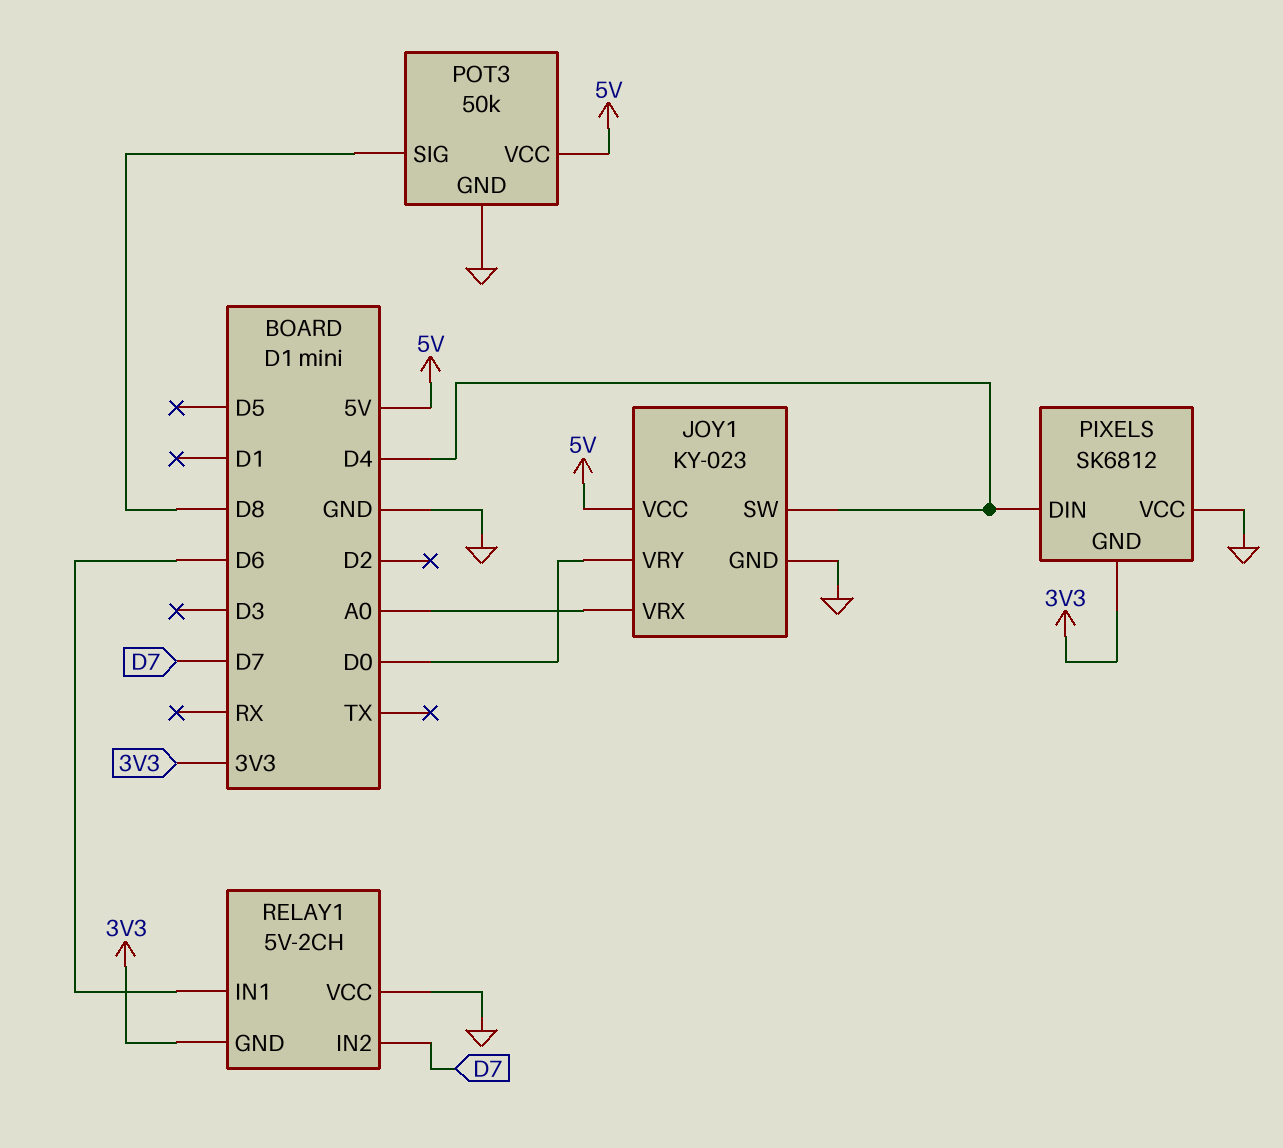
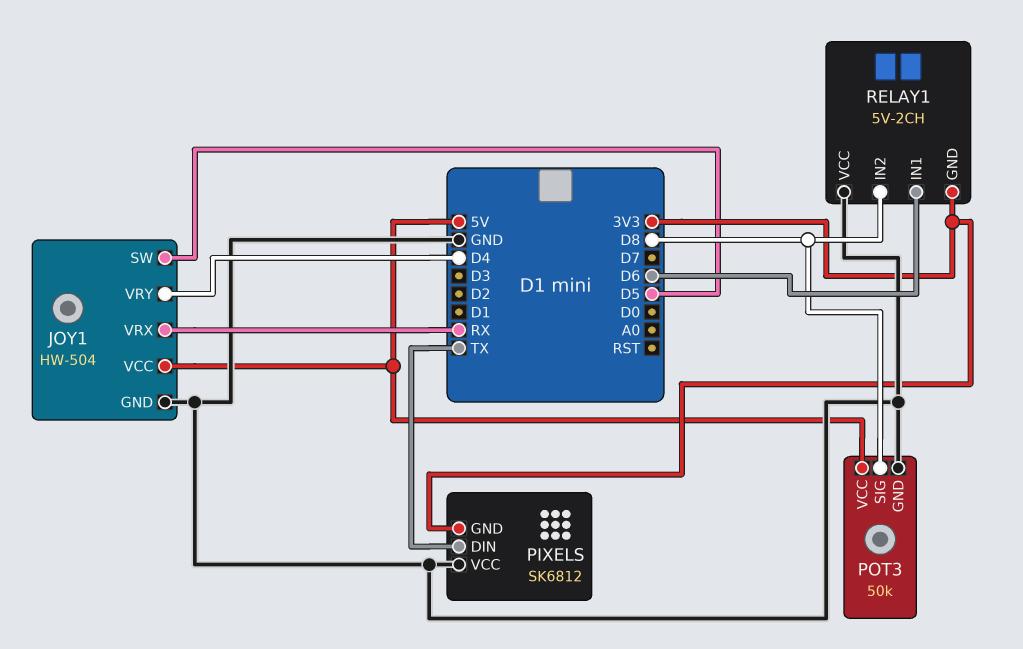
JOY1: KY-023 -> HW-504
JOY1 pin SW: D4 -> D5
JOY1 pin VRX: A0 -> RX
JOY1 pin VRY: D0 -> D4
PIXELS pin DIN: D4 -> TX
RELAY1 pin IN2: D7 -> D8

